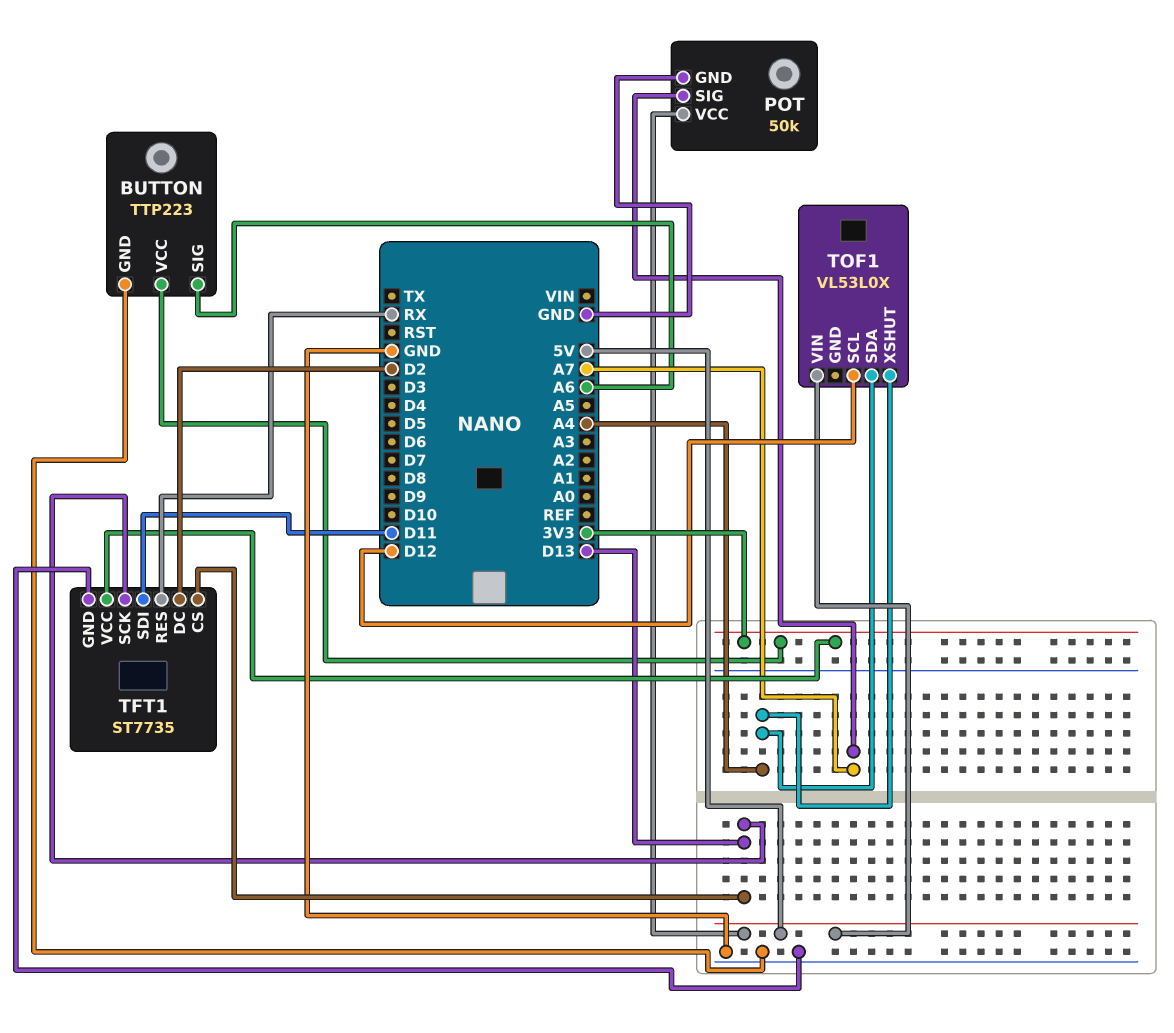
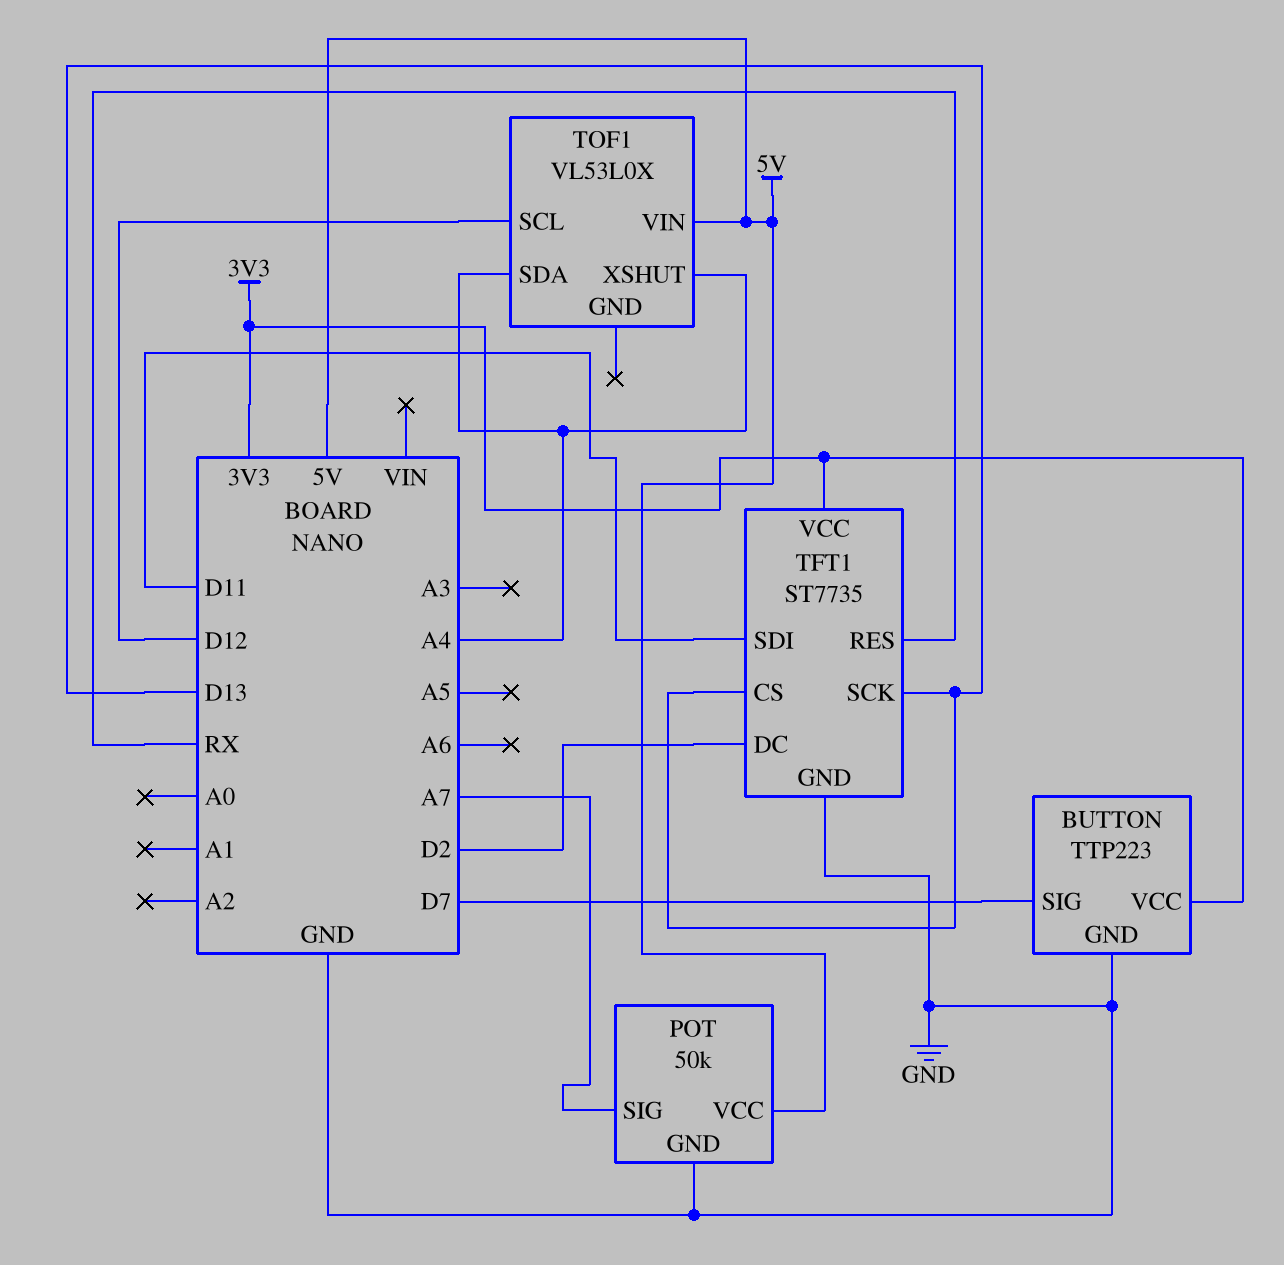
BUTTON pin SIG: A6 -> D7

